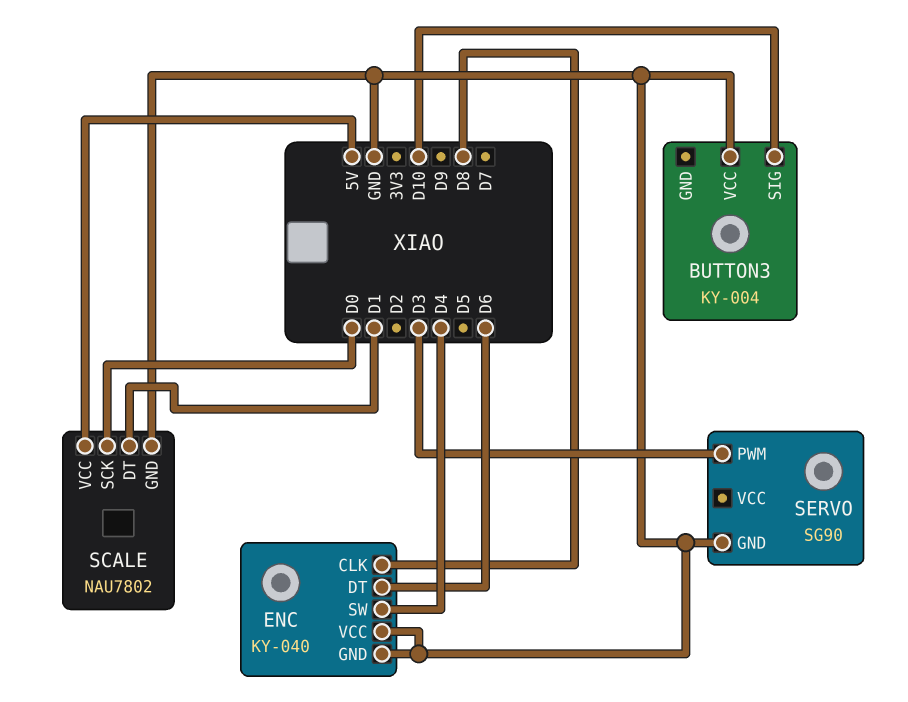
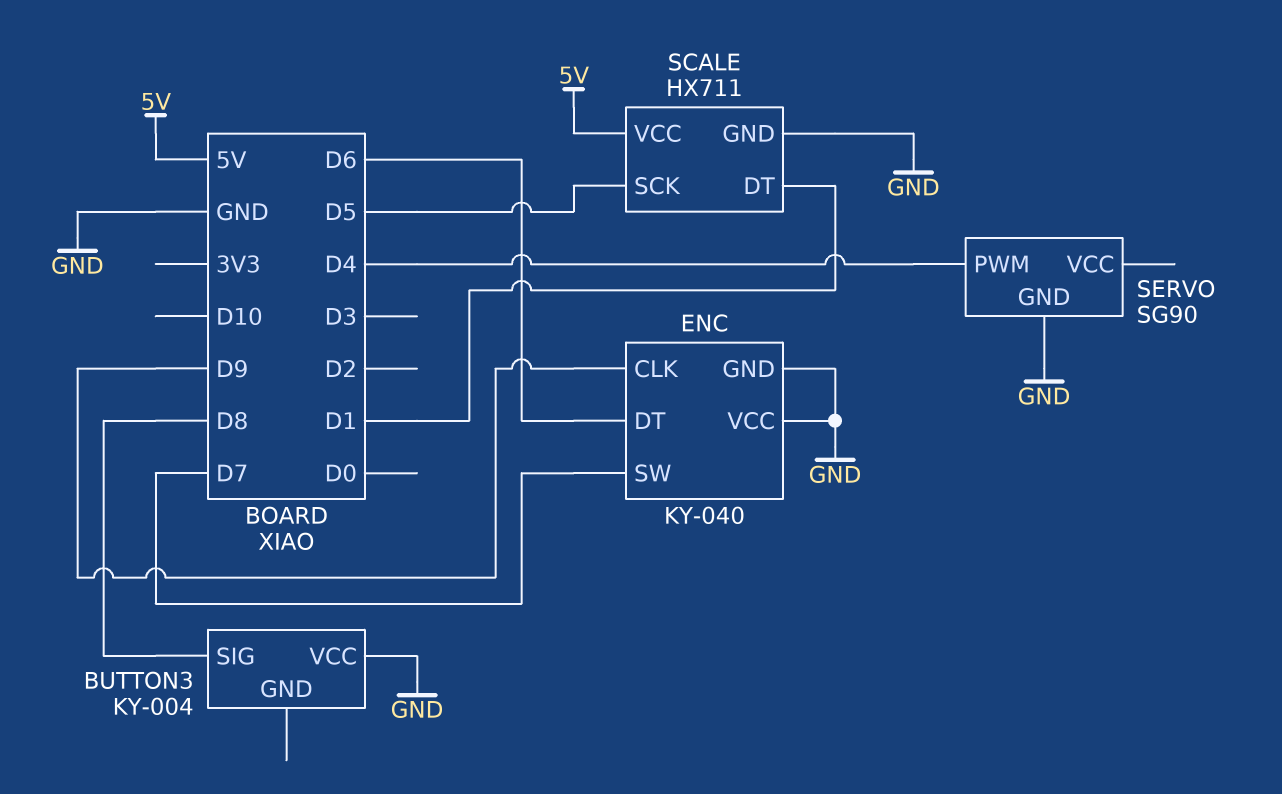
BUTTON3 pin SIG: D10 -> D8
ENC pin CLK: D8 -> D9
ENC pin SW: D4 -> D7
SCALE: NAU7802 -> HX711
SCALE pin SCK: D0 -> D5
SERVO pin PWM: D3 -> D4

